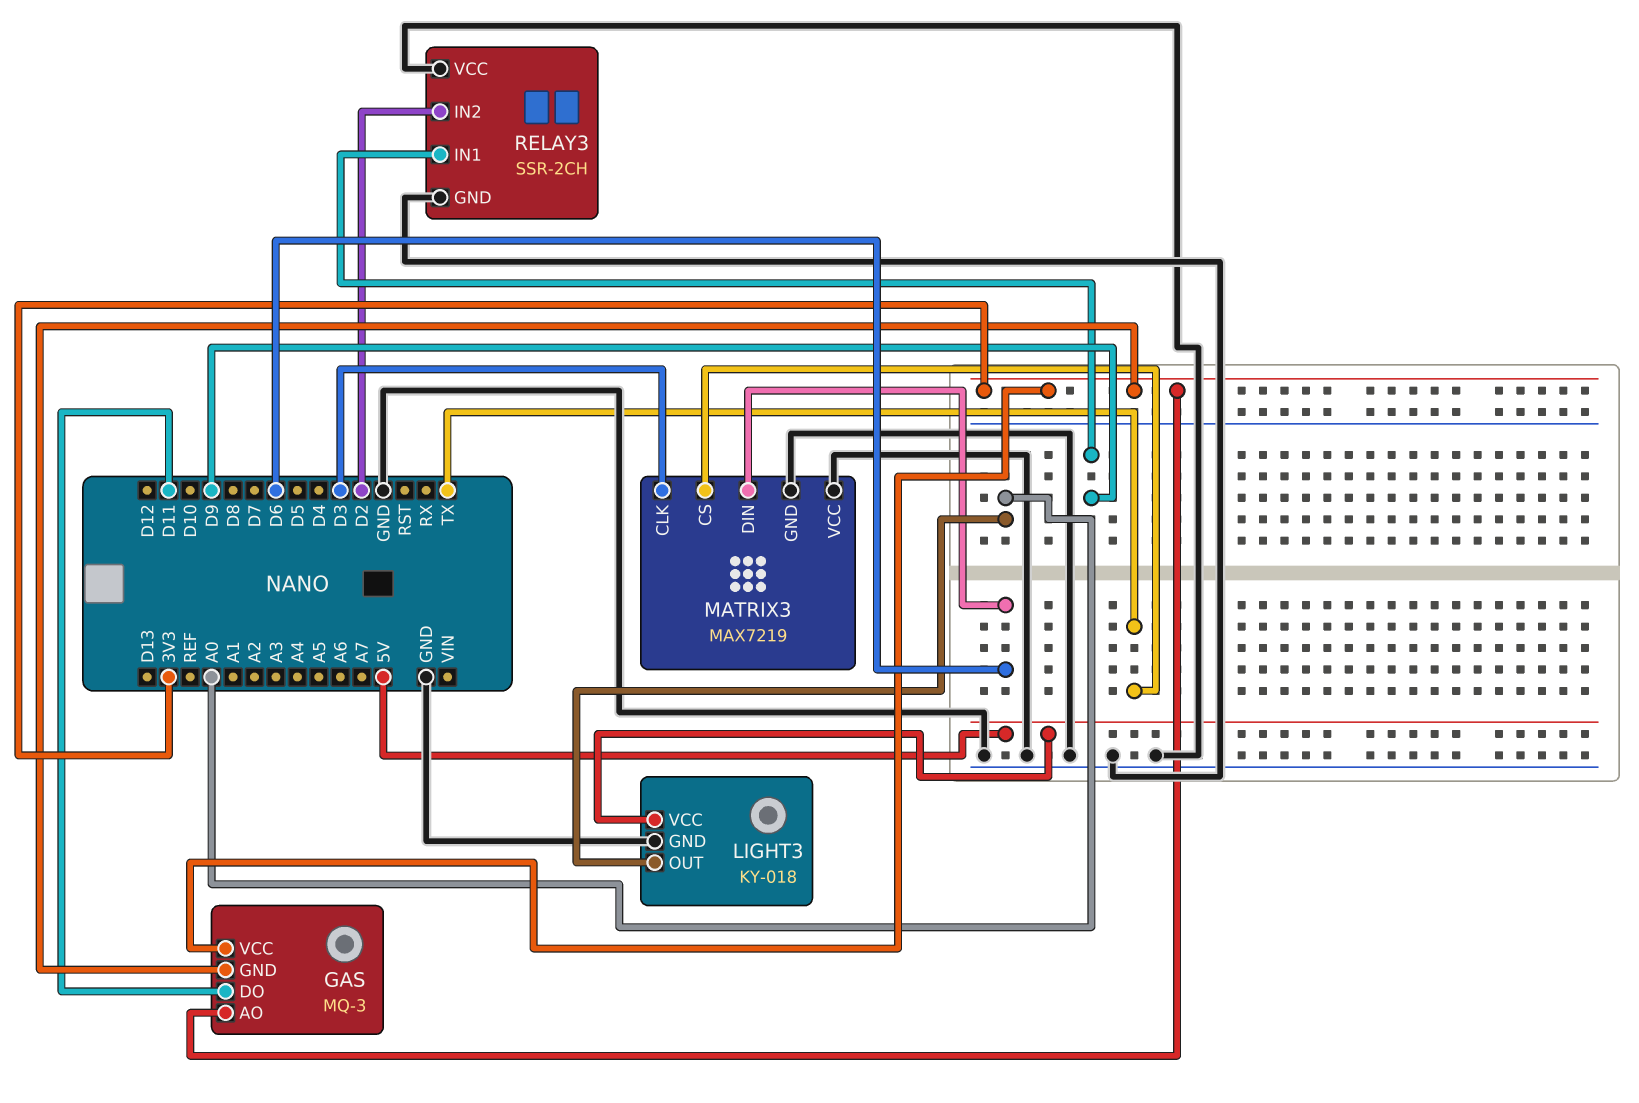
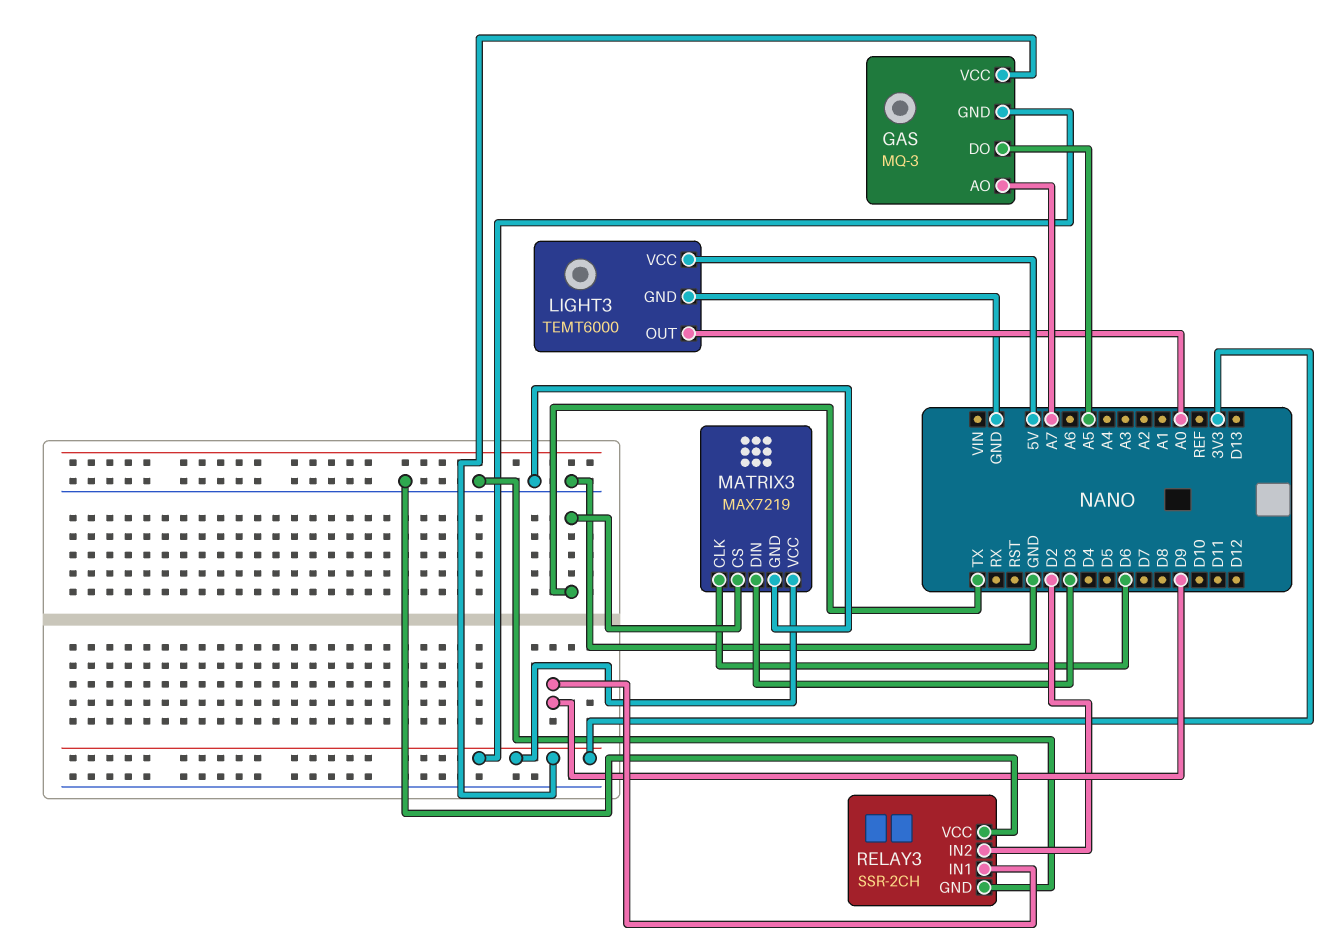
GAS pin AO: 3V3 -> A7
GAS pin DO: D11 -> A5
LIGHT3: KY-018 -> TEMT6000
MATRIX3 pin CLK: D3 -> D6
MATRIX3 pin DIN: D6 -> D3
MATRIX3 pin VCC: GND -> 3V3

